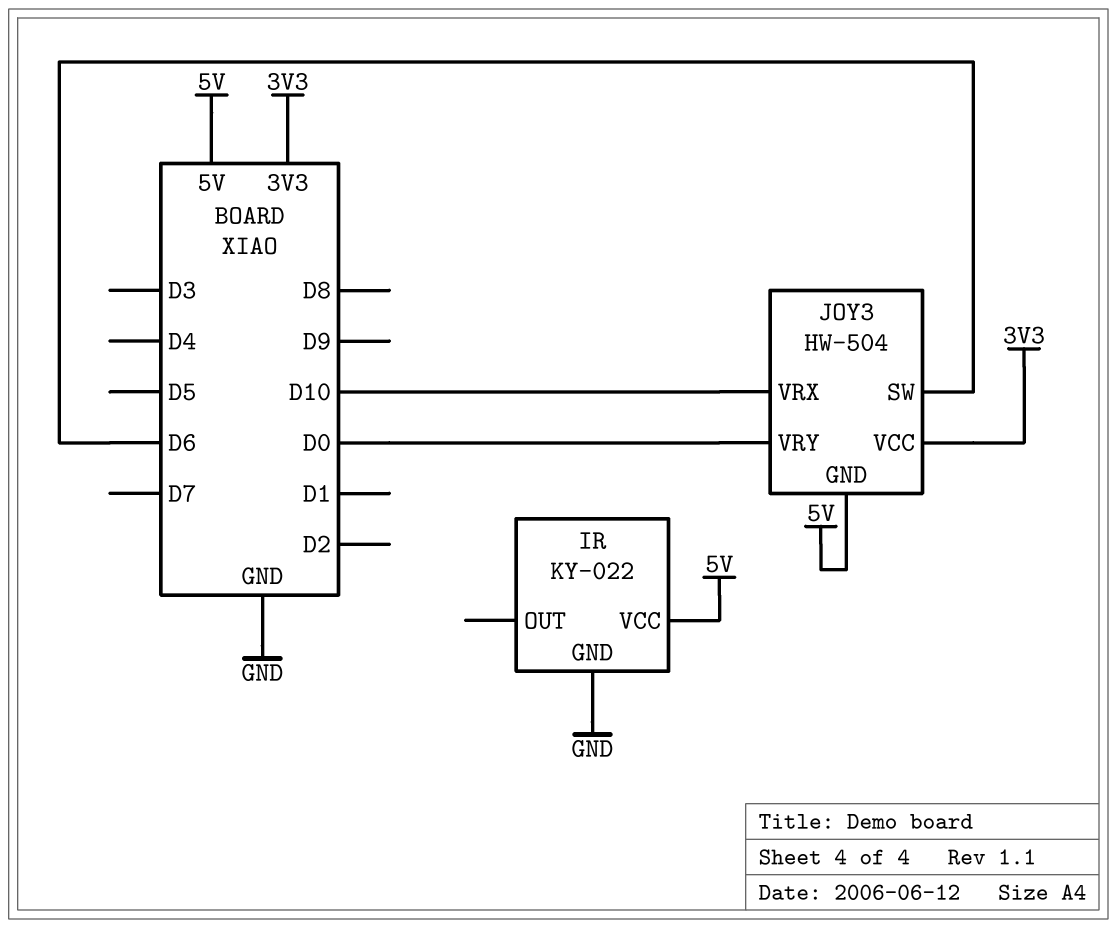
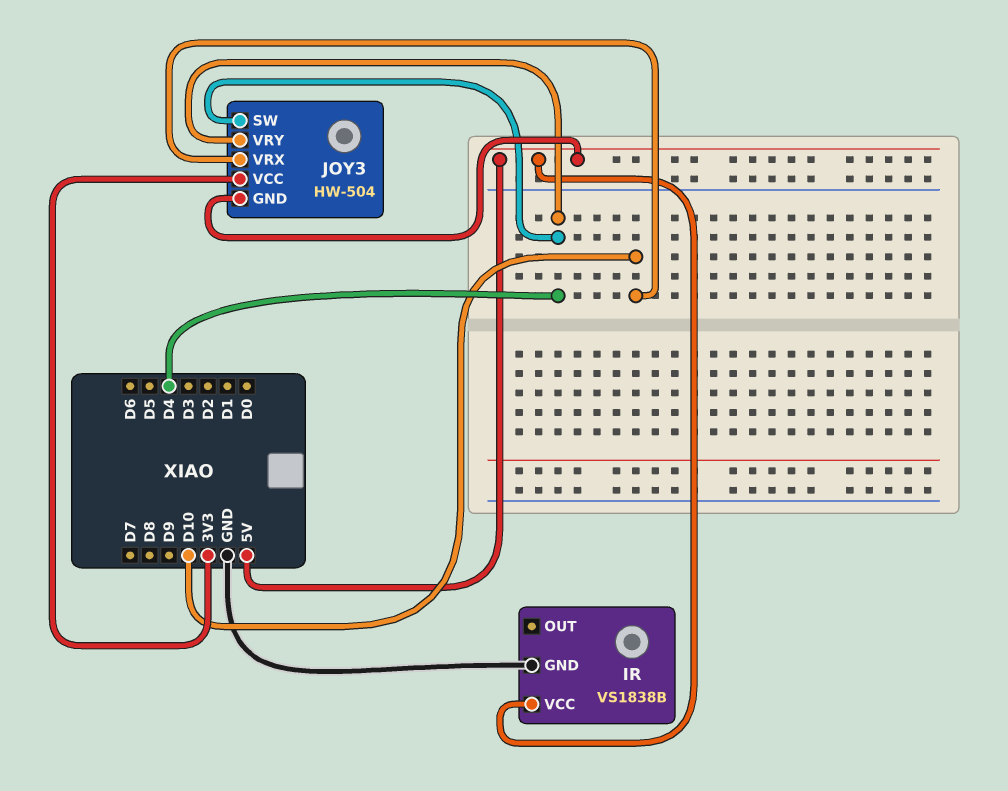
IR: KY-022 -> VS1838B
JOY3 pin SW: D6 -> D4
JOY3 pin VRY: D0 -> D4

